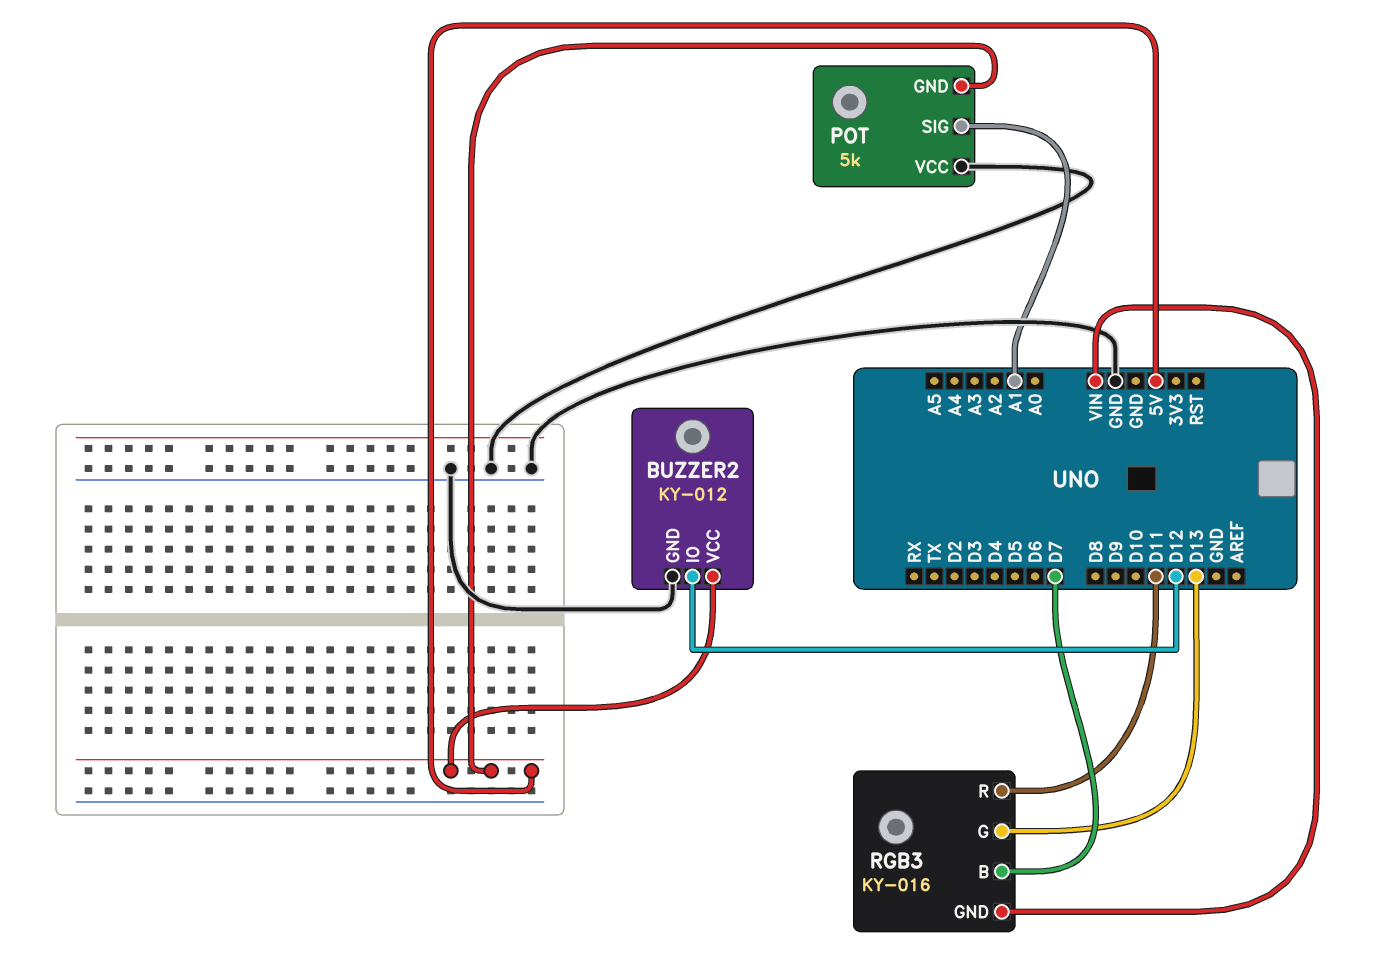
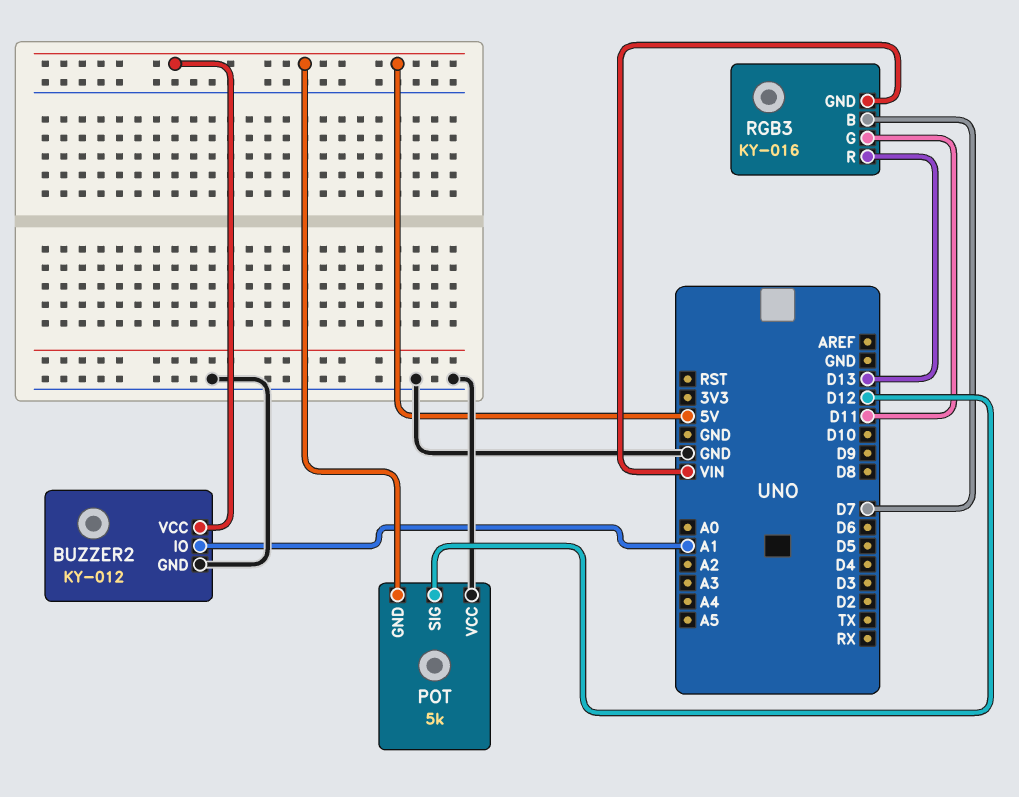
BUZZER2 pin IO: D12 -> A1
POT pin SIG: A1 -> D12
RGB3 pin G: D13 -> D11
RGB3 pin R: D11 -> D13

